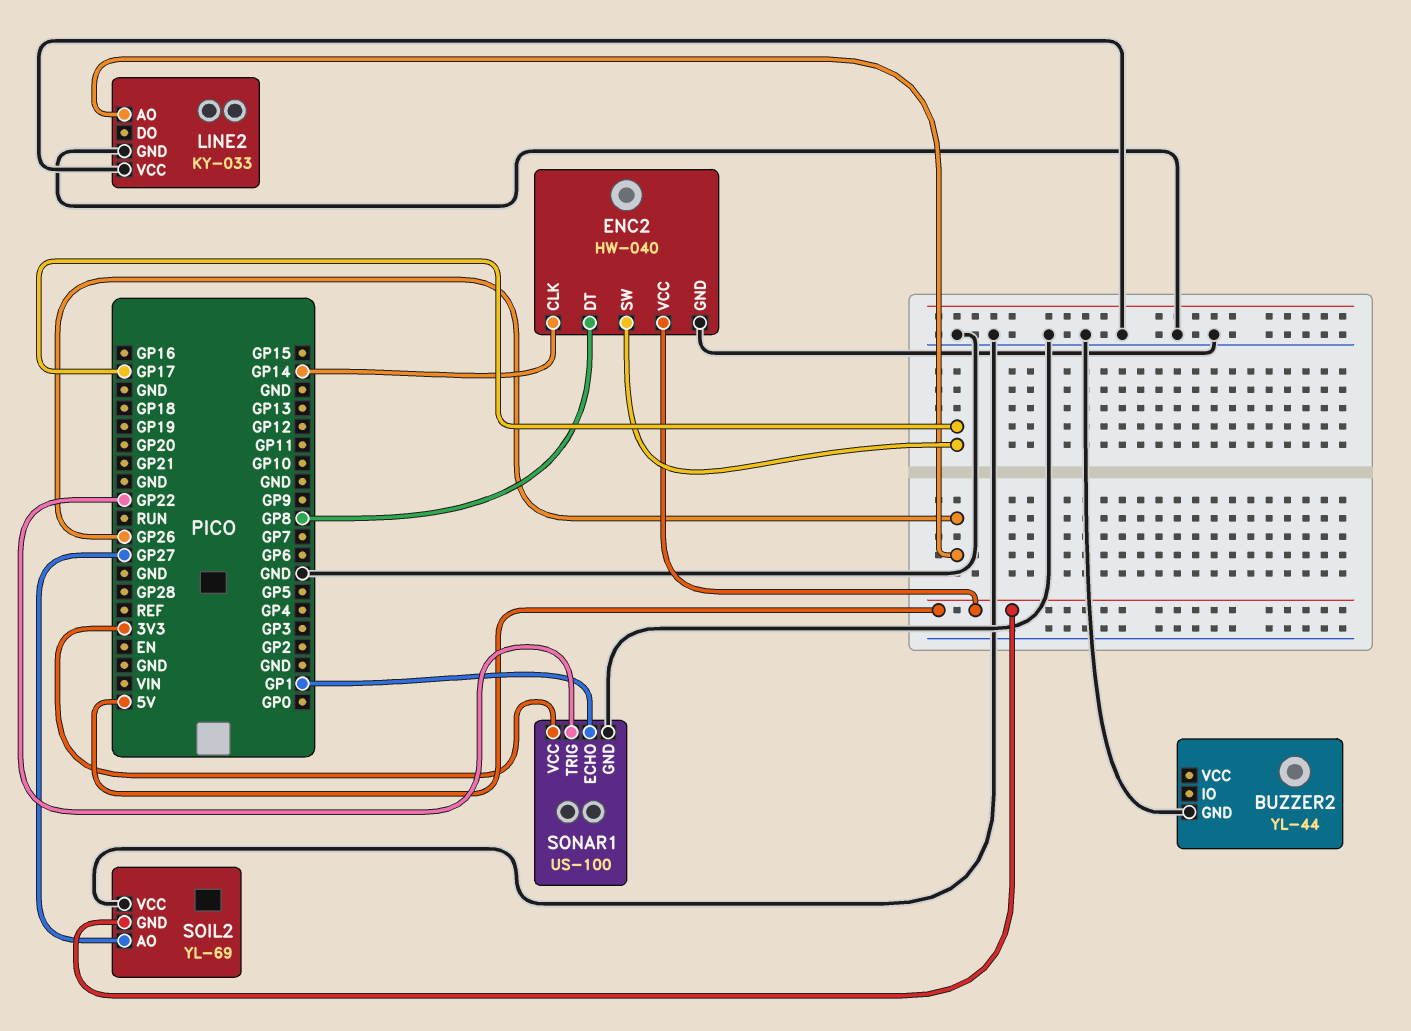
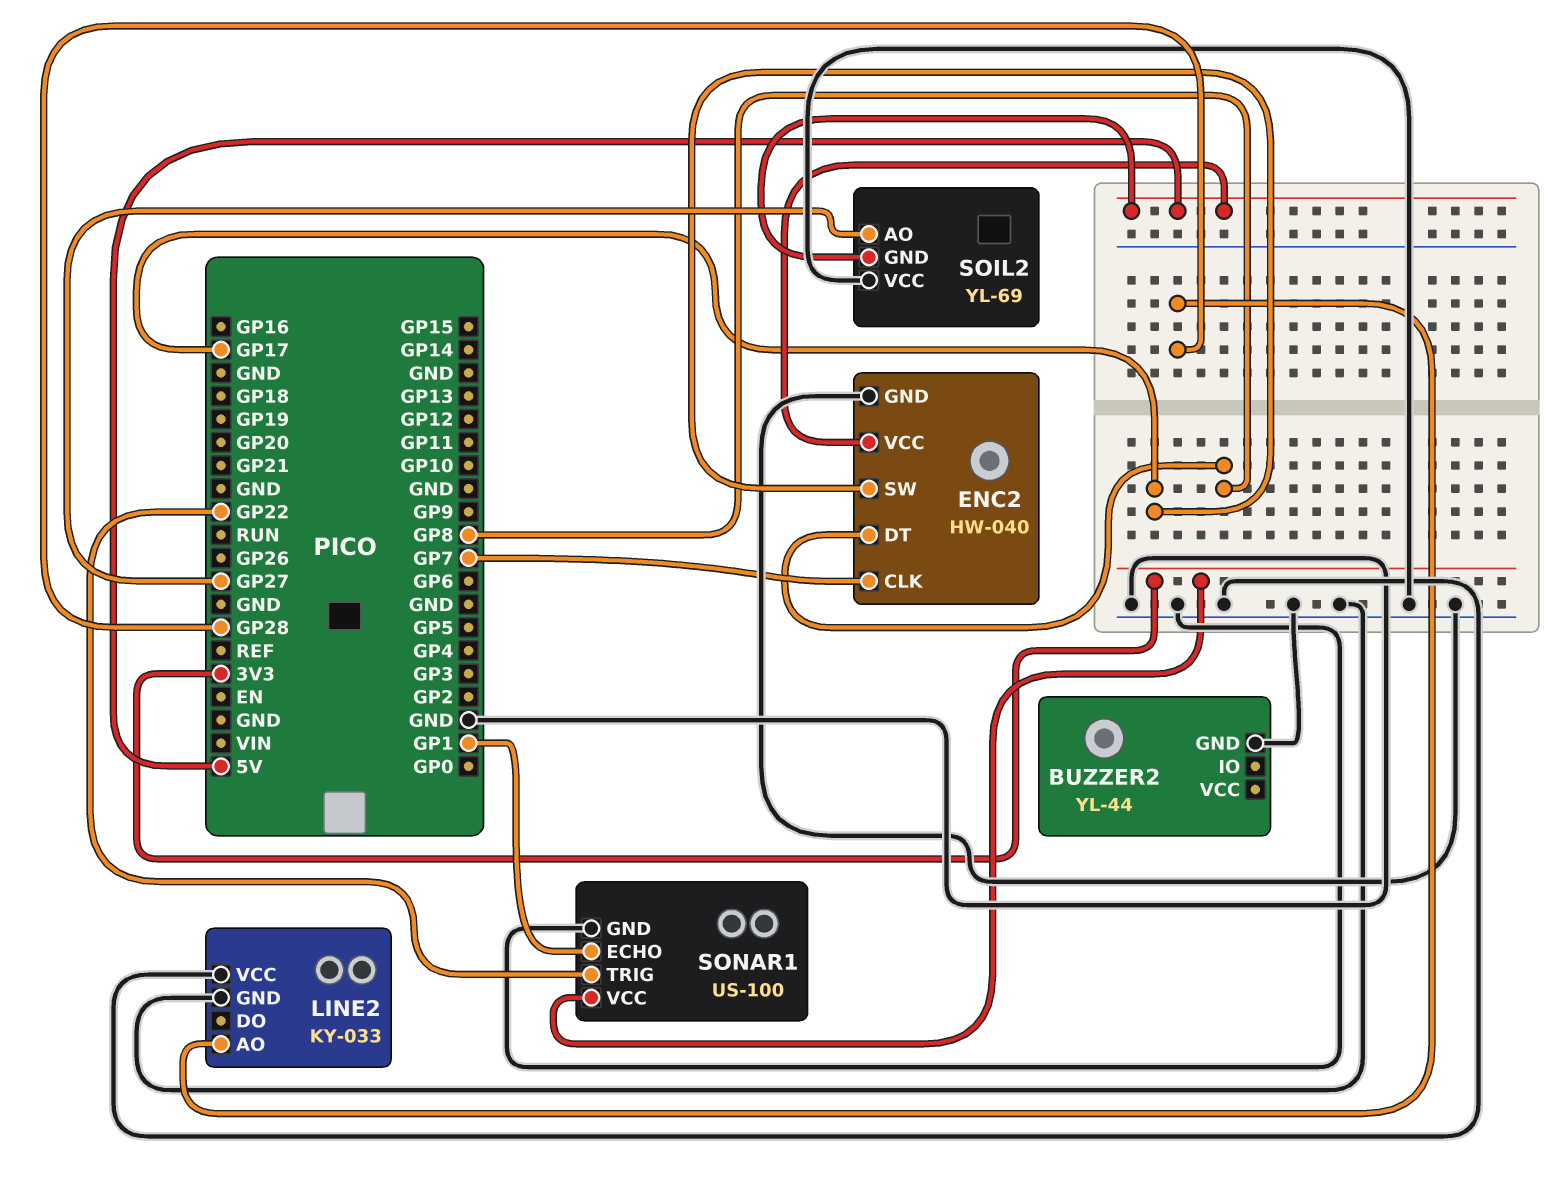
ENC2 pin CLK: GP14 -> GP7
LINE2 pin AO: GP26 -> GP28

